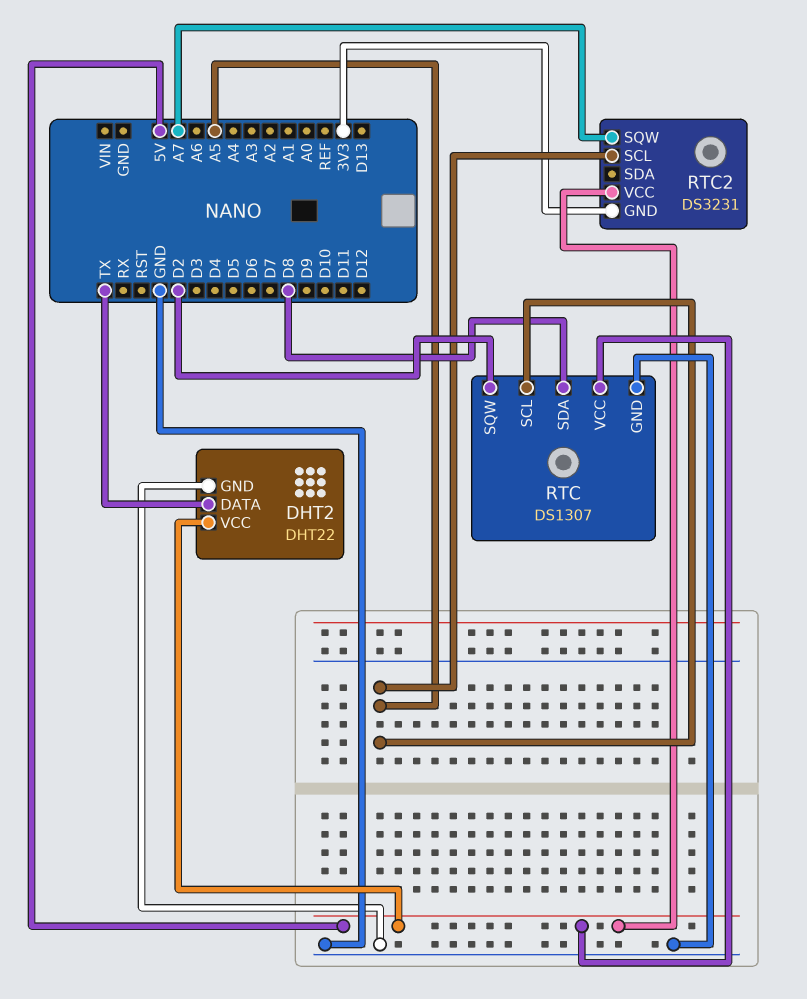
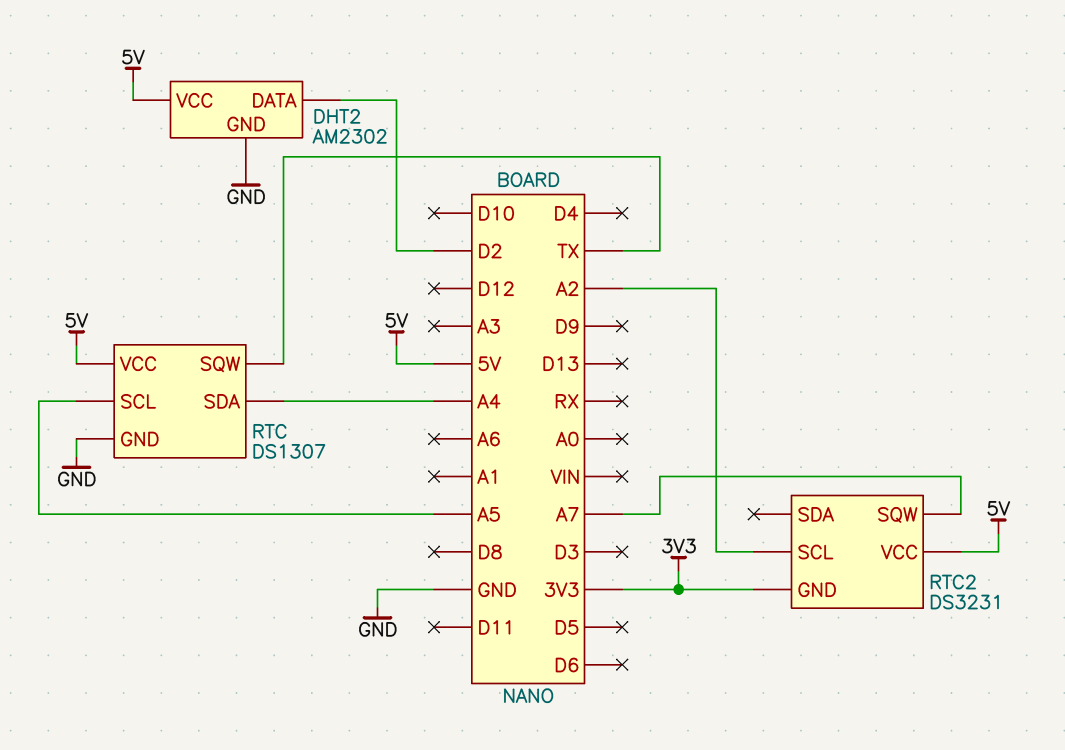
DHT2: DHT22 -> AM2302
DHT2 pin DATA: TX -> D2
RTC pin SDA: D8 -> A4
RTC pin SQW: D2 -> TX
RTC2 pin SCL: A5 -> A2

